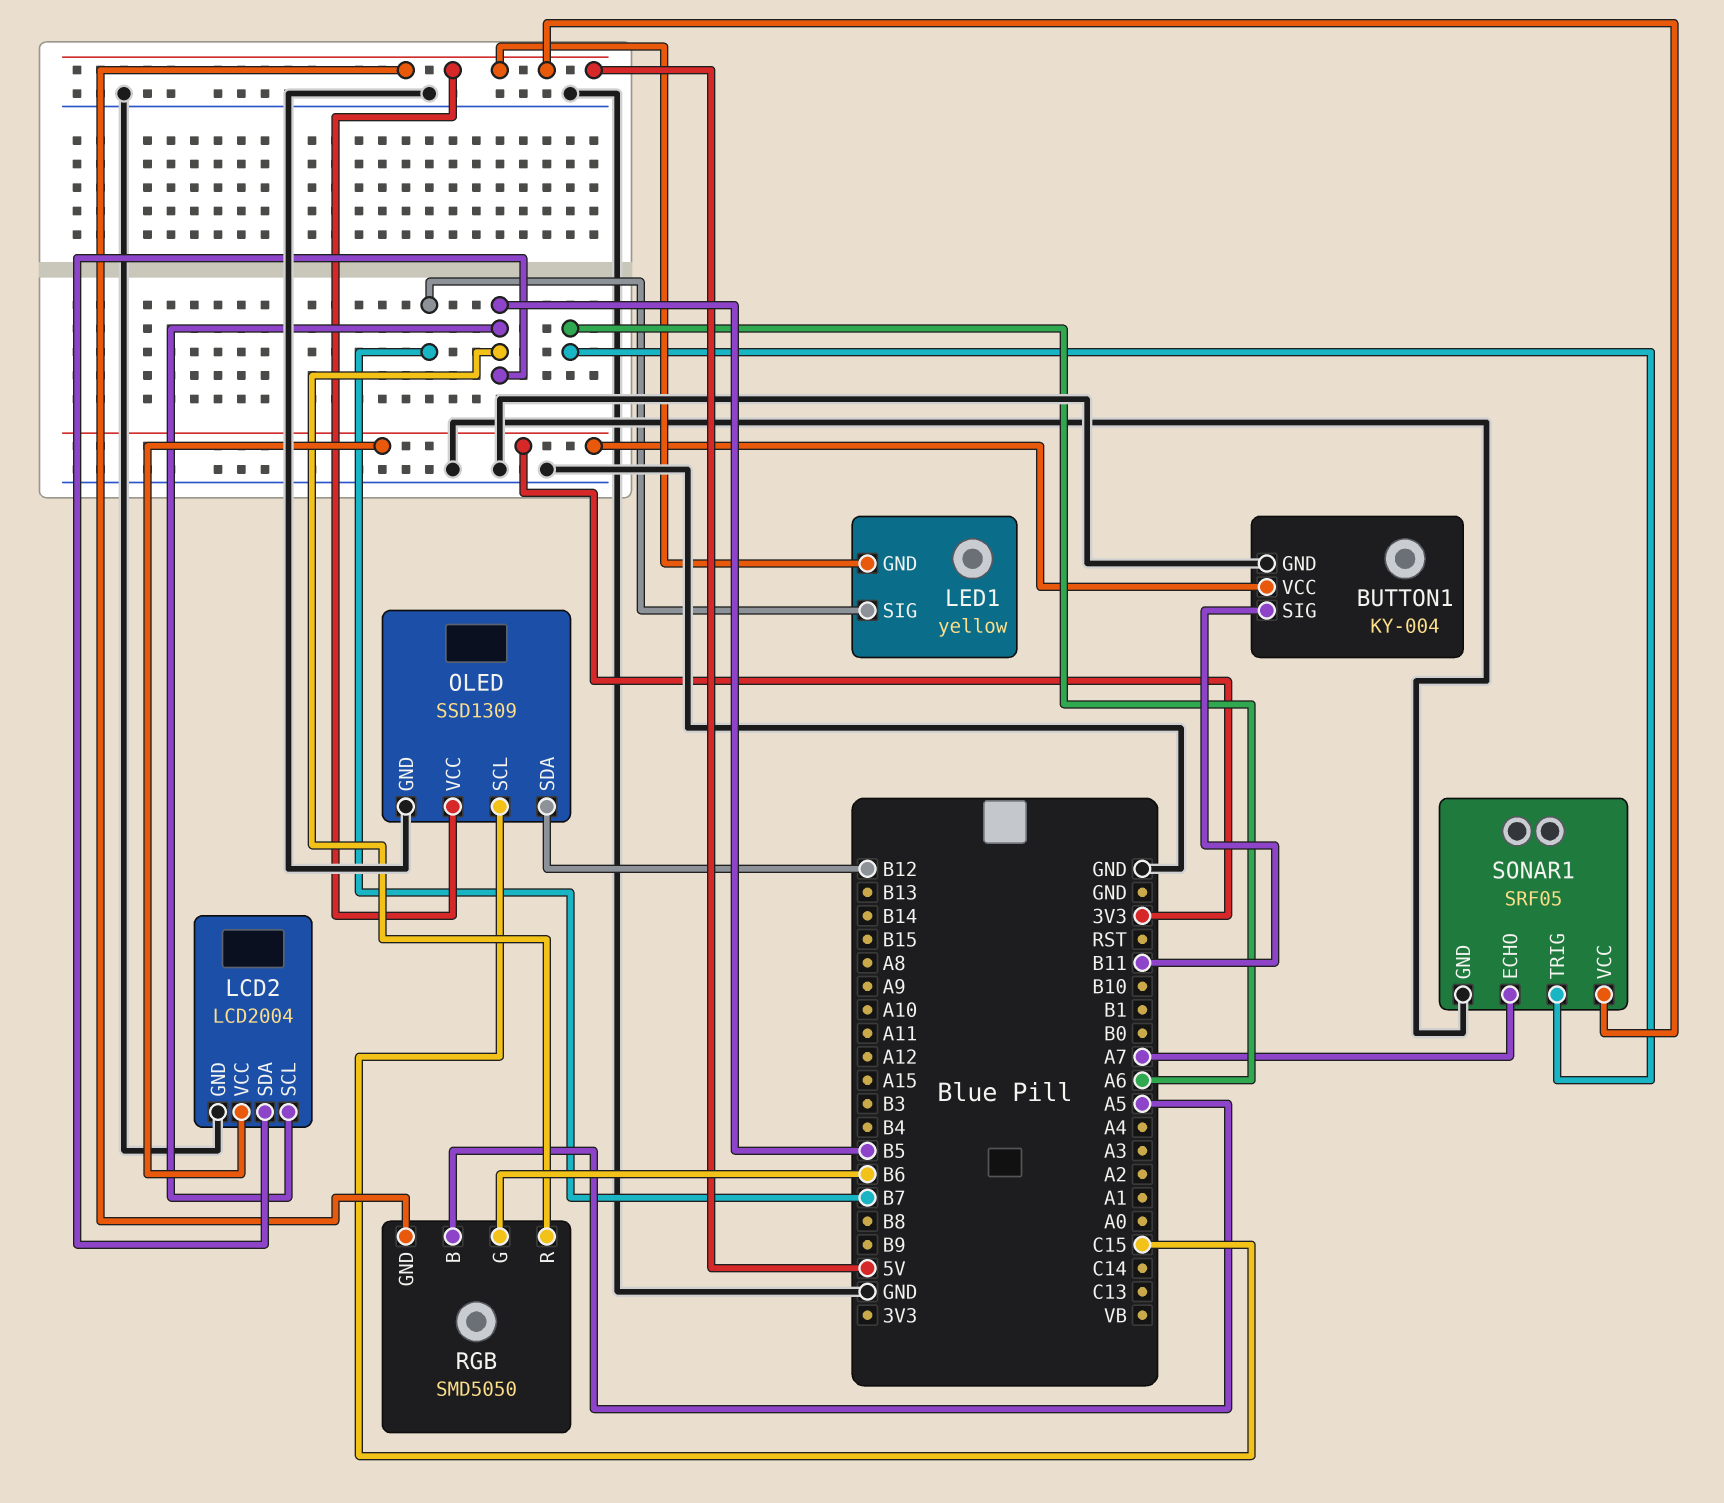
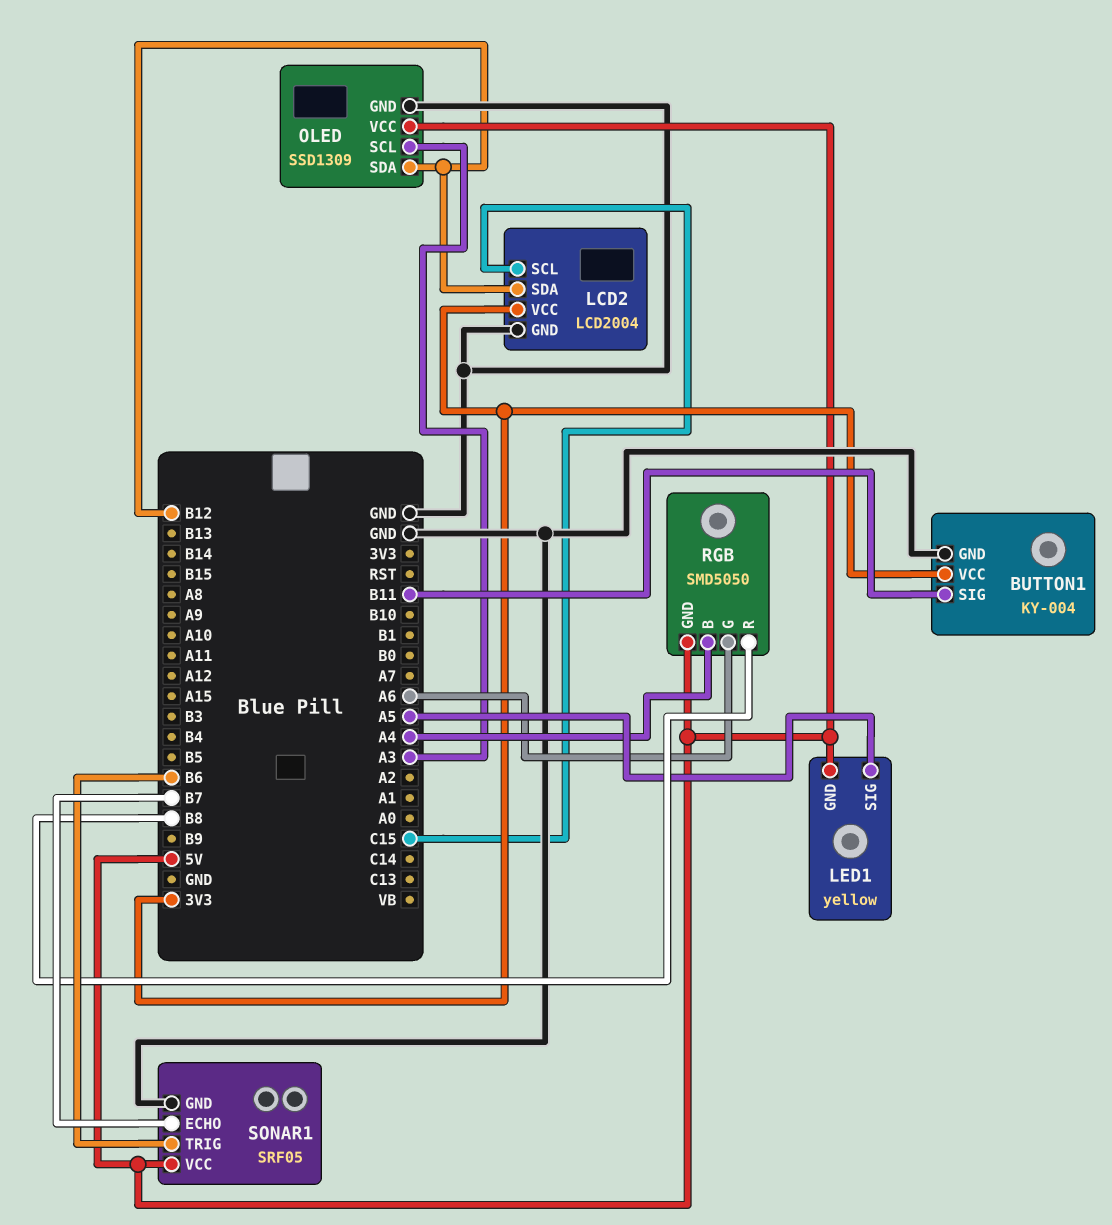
LCD2 pin SCL: B5 -> C15
LCD2 pin SDA: B5 -> B12
LED1 pin SIG: B7 -> A5
OLED pin SCL: C15 -> A3
RGB pin B: A5 -> A4
RGB pin G: B6 -> A6
RGB pin R: B5 -> B8
SONAR1 pin ECHO: A7 -> B7
SONAR1 pin TRIG: A6 -> B6

